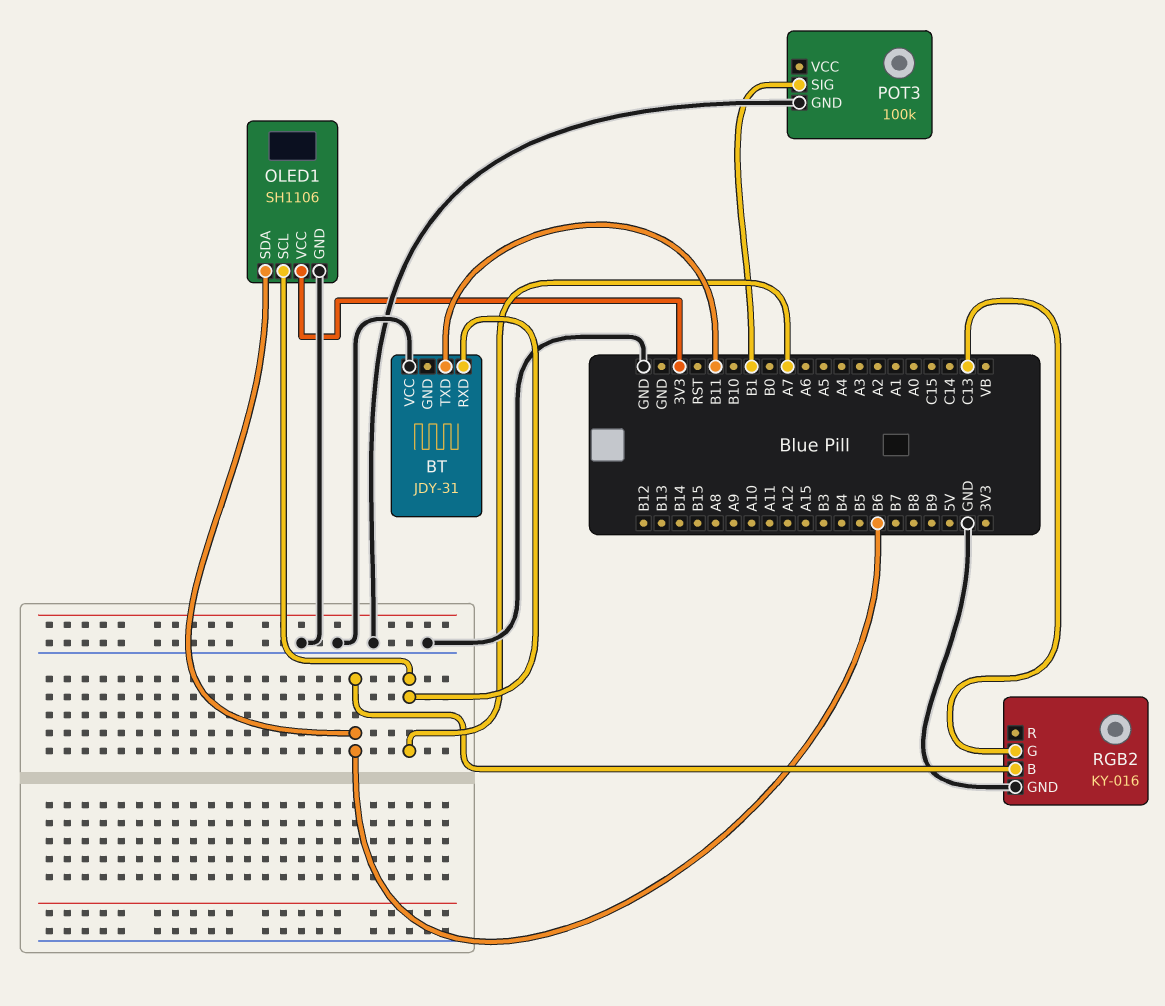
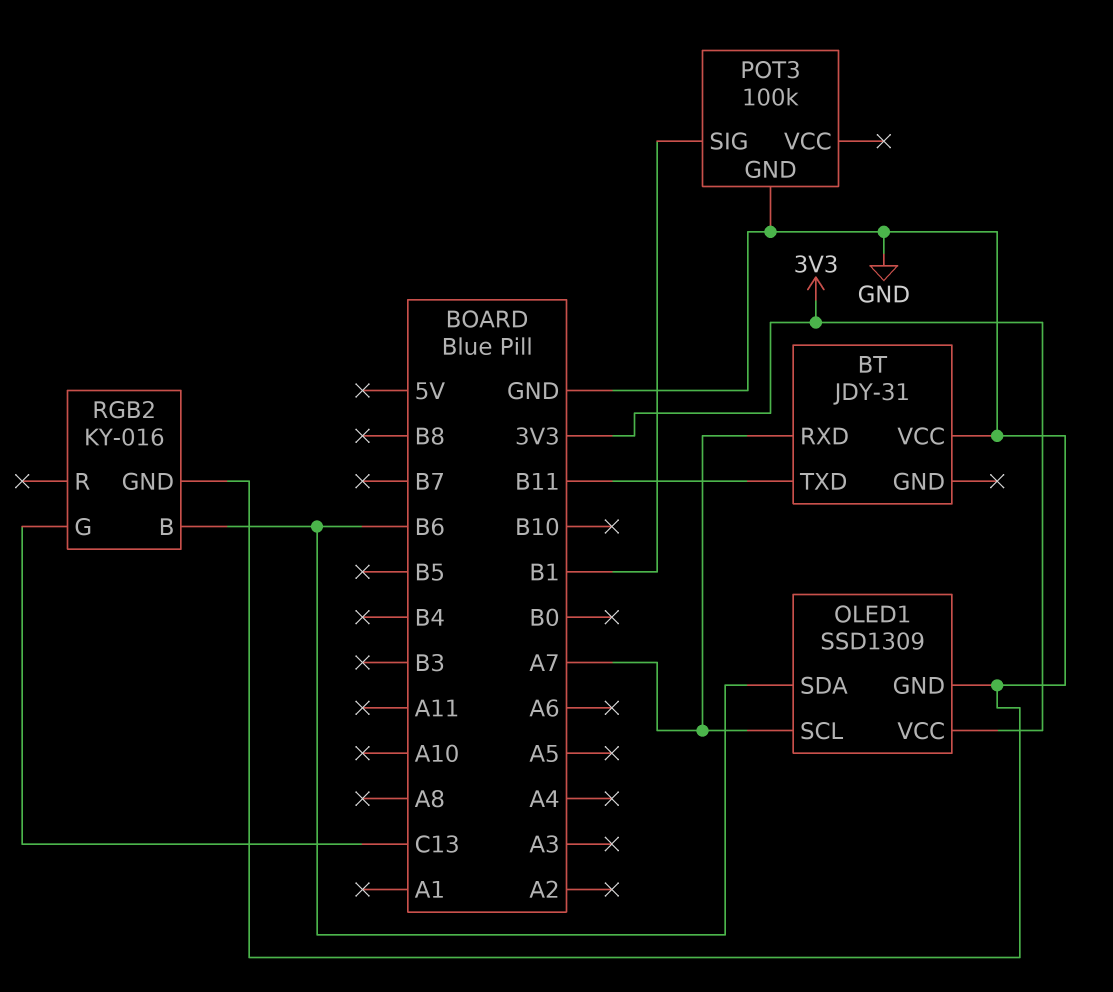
OLED1: SH1106 -> SSD1309

